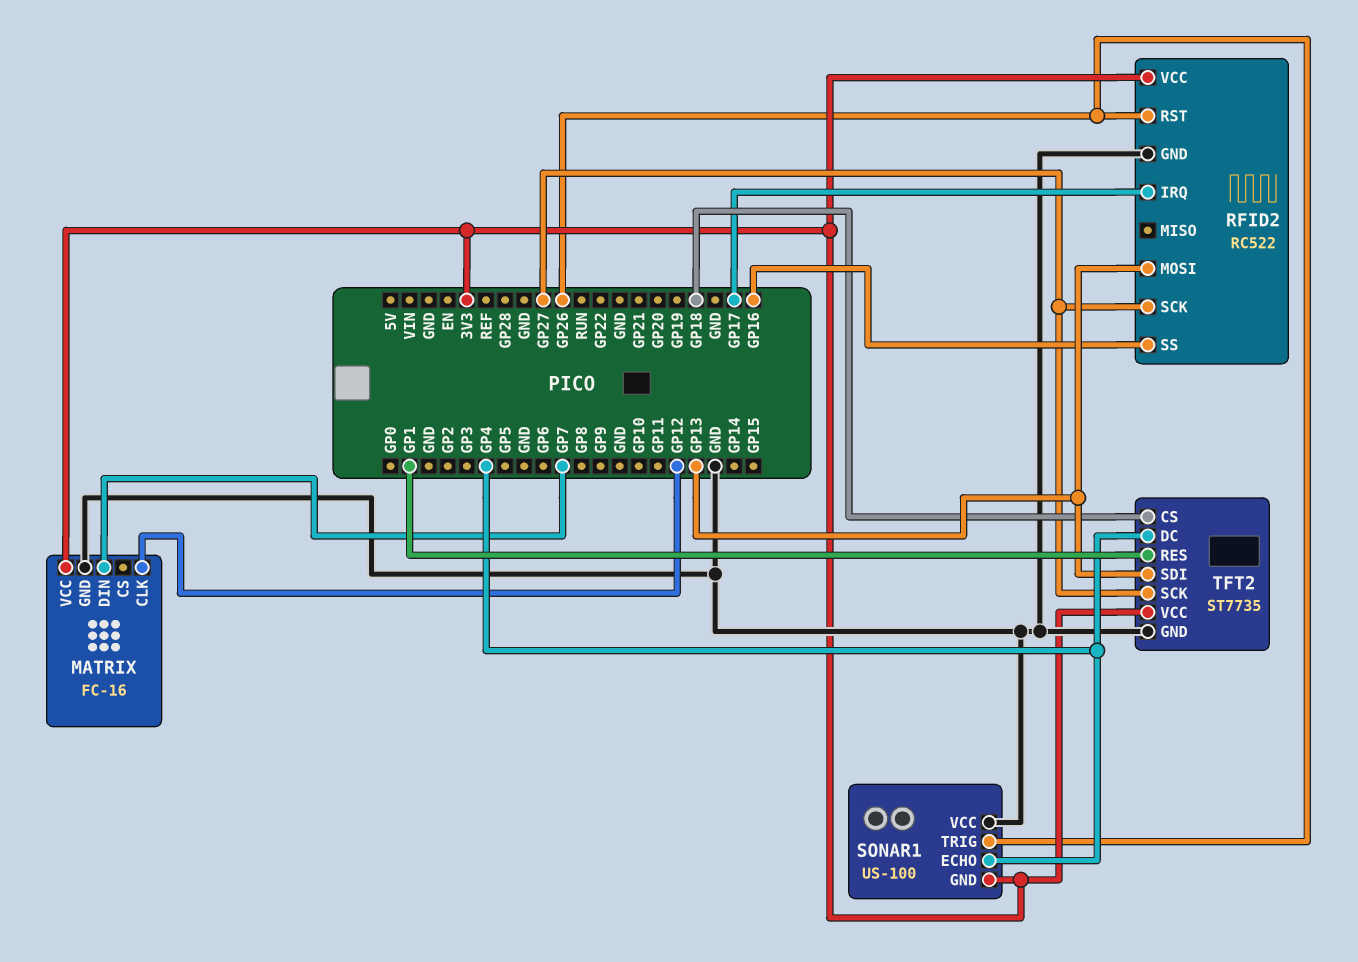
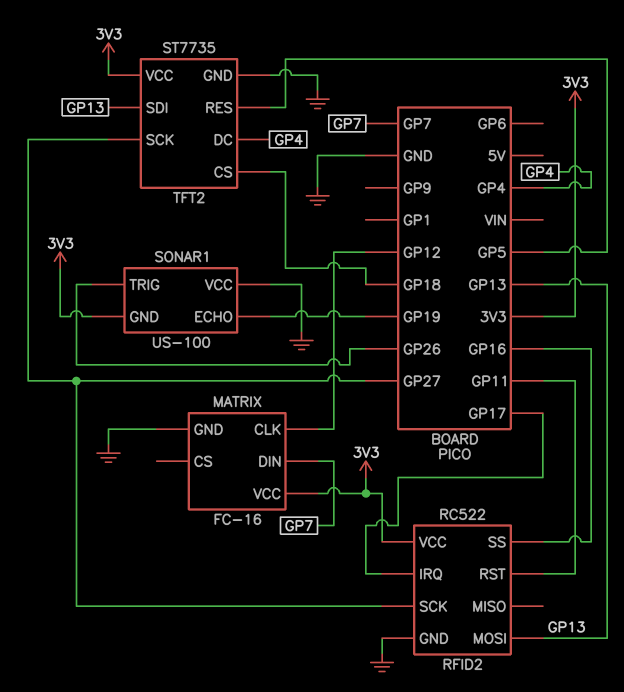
RFID2 pin RST: GP26 -> GP11
SONAR1 pin ECHO: GP4 -> GP19
TFT2 pin RES: GP1 -> GP5

